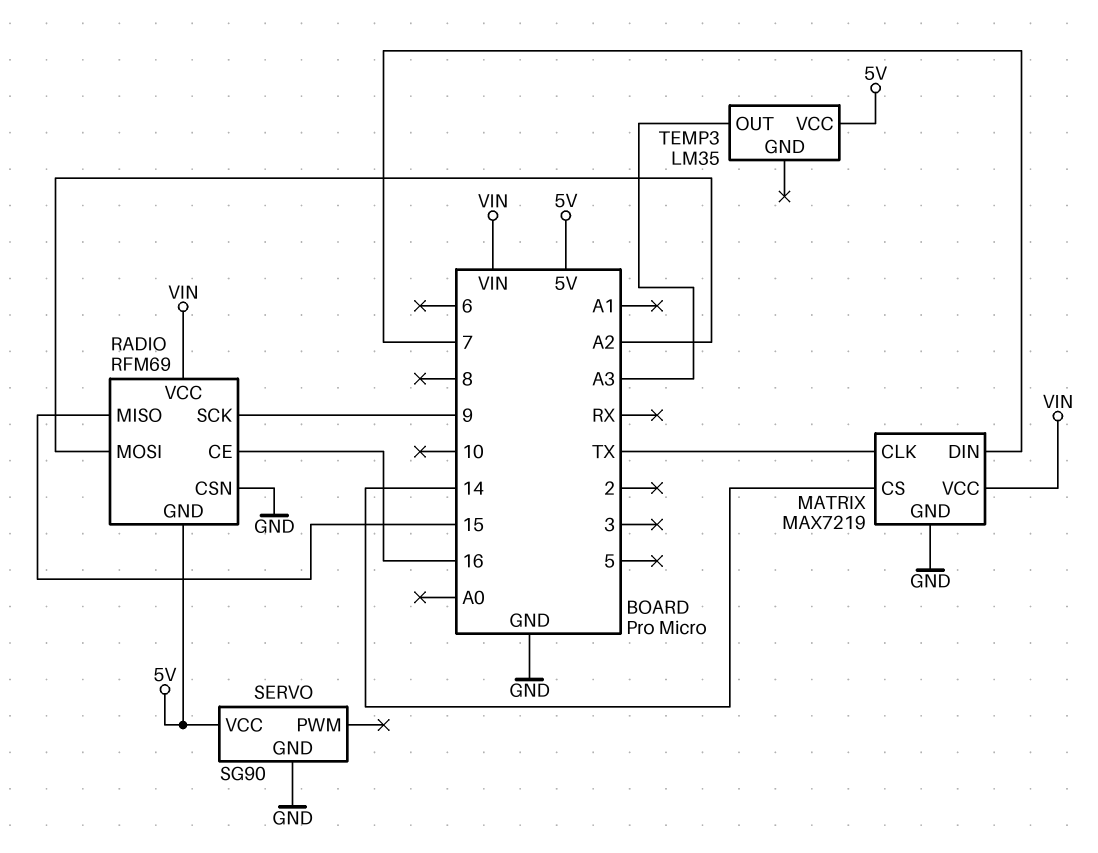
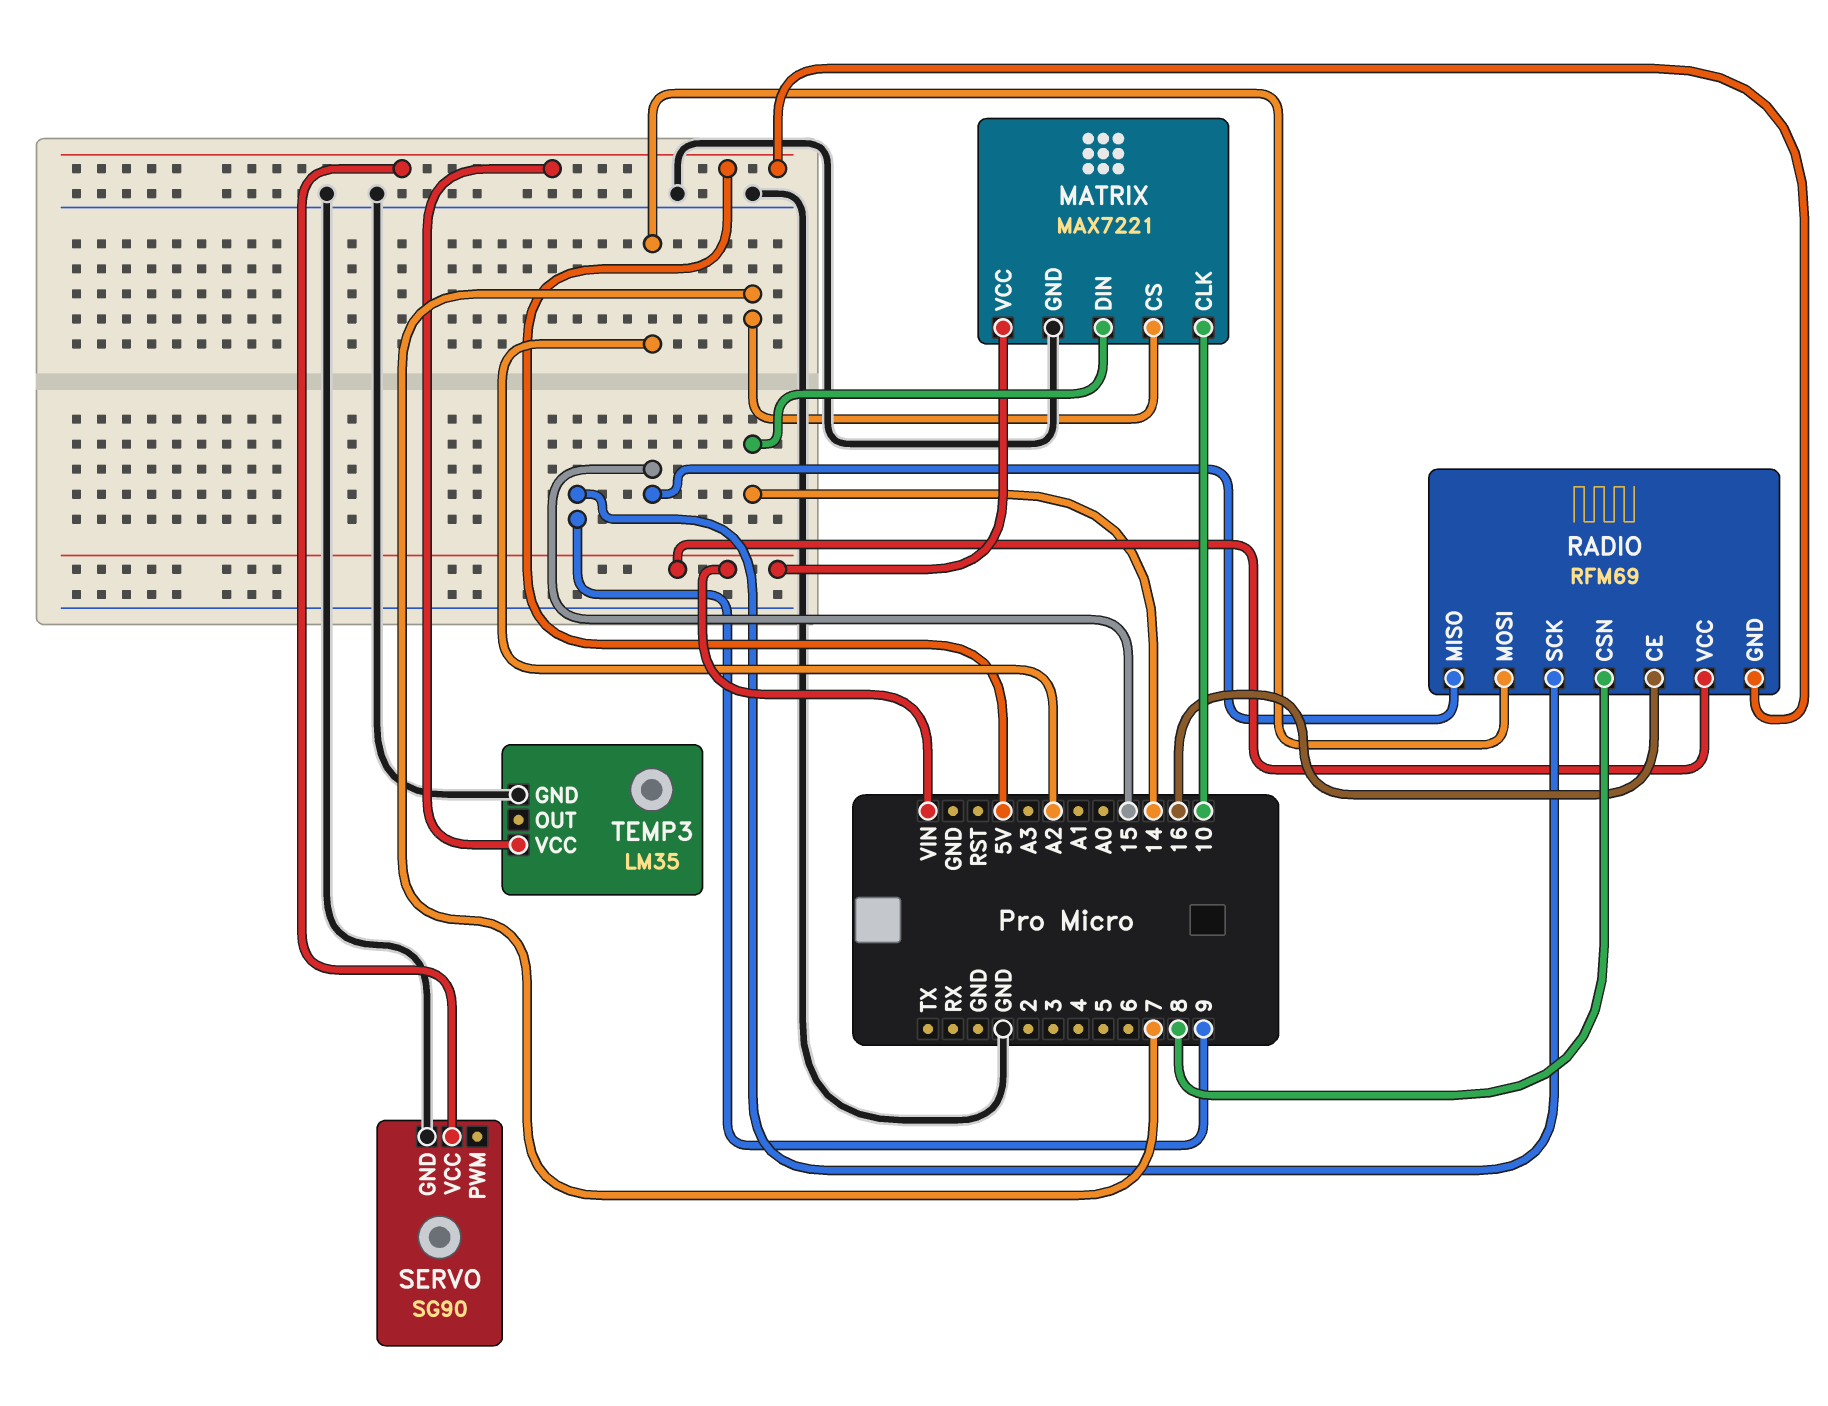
MATRIX: MAX7219 -> MAX7221
MATRIX pin CLK: TX -> 10
MATRIX pin CS: 14 -> 7
MATRIX pin DIN: 7 -> 14
RADIO pin CSN: GND -> 8
TEMP3 pin GND: none -> GND
TEMP3 pin OUT: A3 -> none

